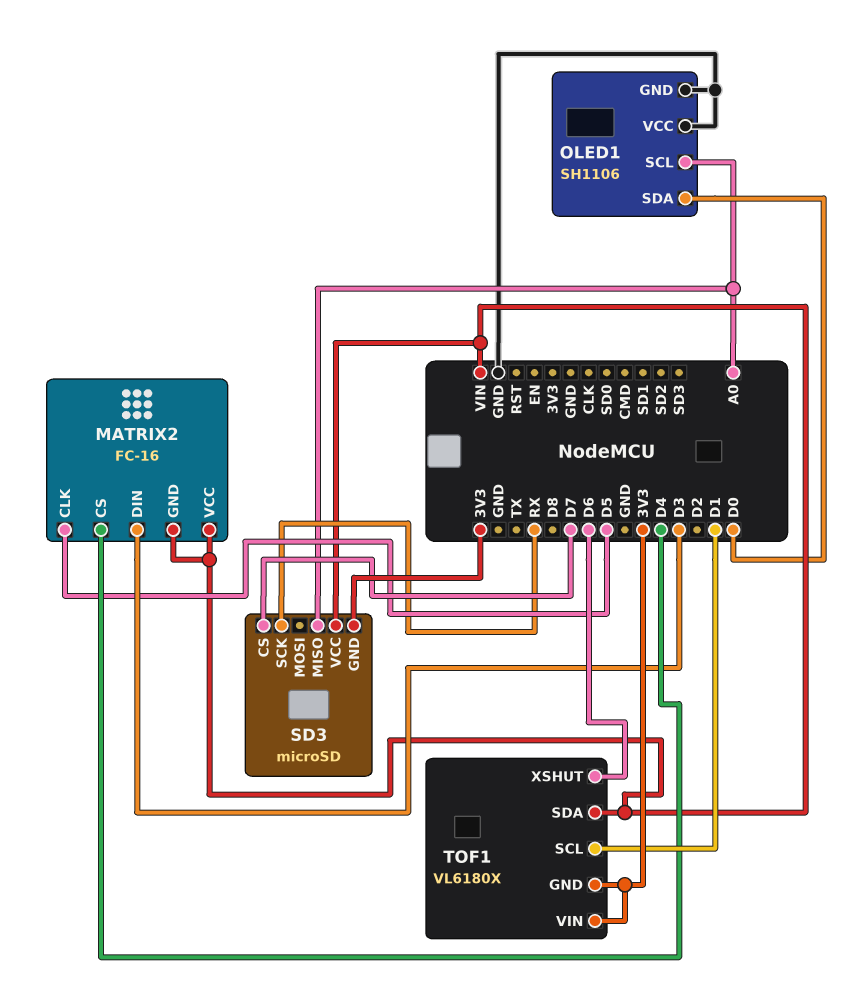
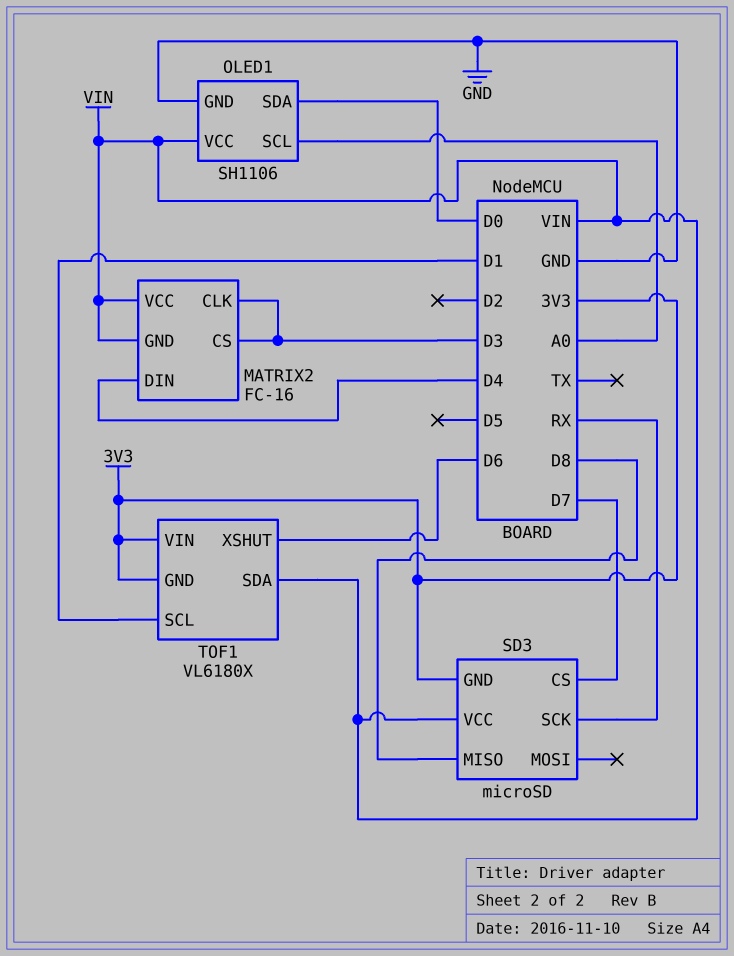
MATRIX2 pin CLK: D5 -> D3
MATRIX2 pin CS: D4 -> D3
MATRIX2 pin DIN: D3 -> D4
OLED1 pin VCC: GND -> VIN
SD3 pin MISO: A0 -> D8

